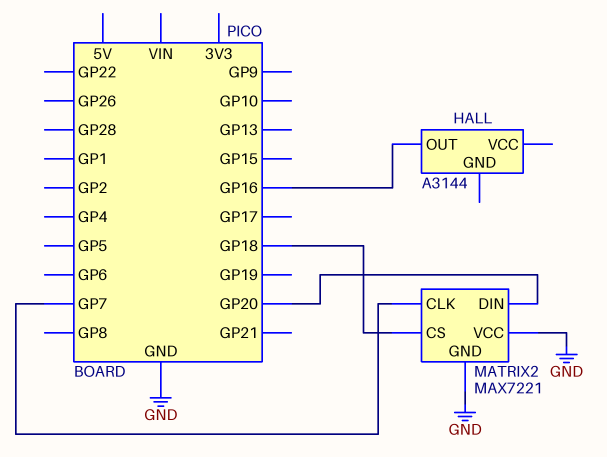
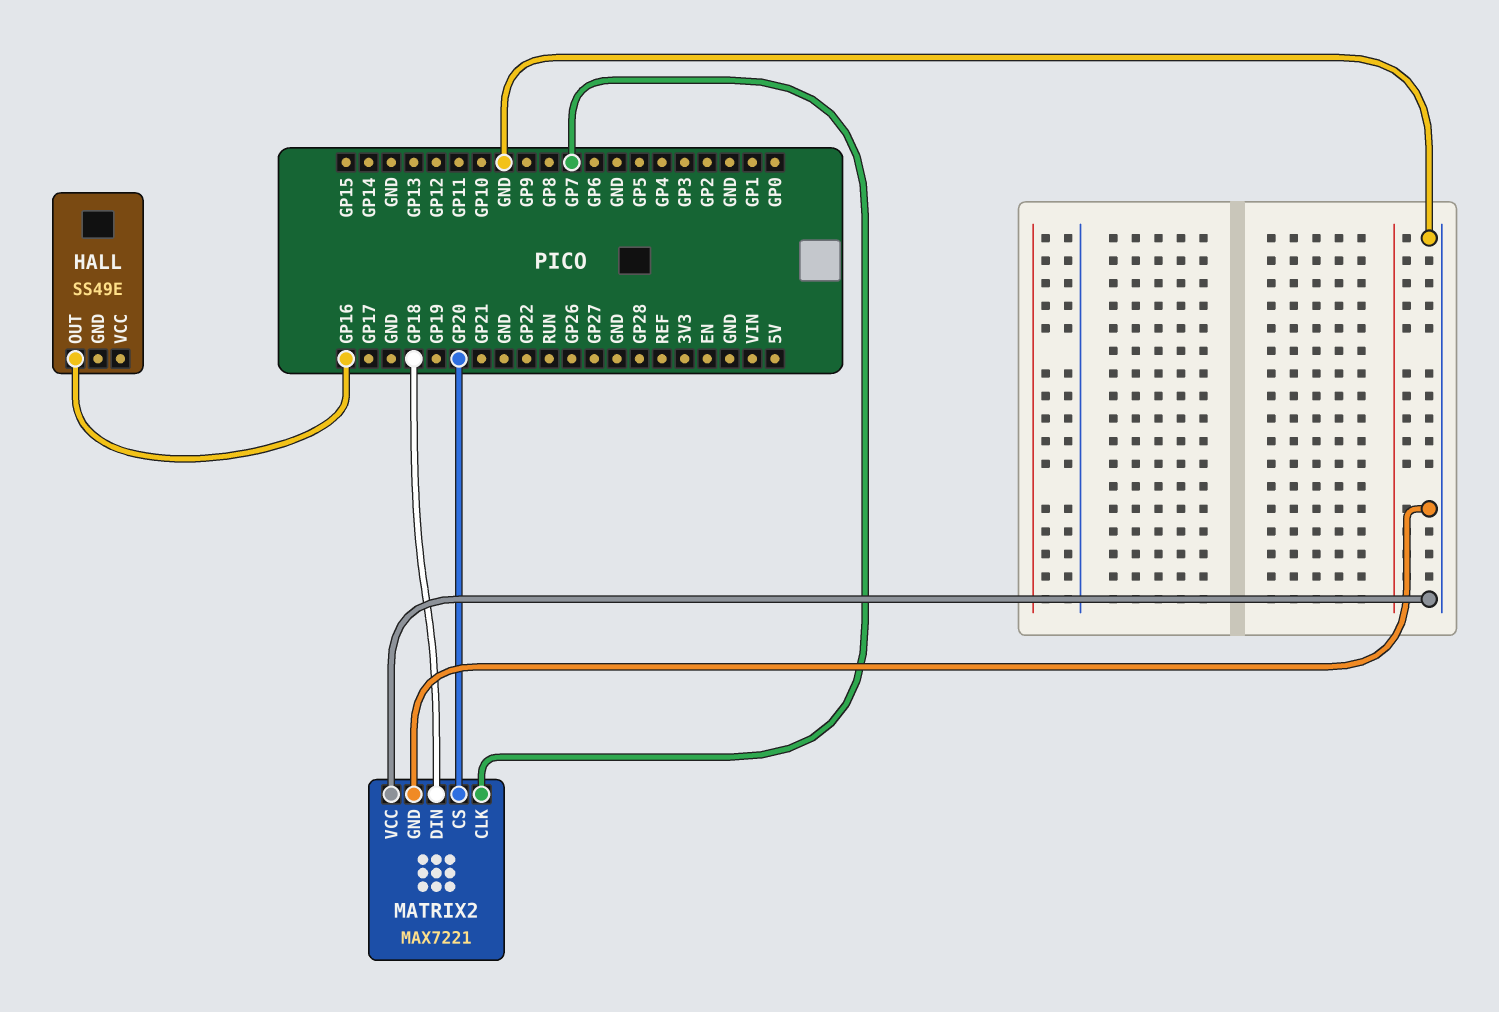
HALL: A3144 -> SS49E
MATRIX2 pin CS: GP18 -> GP20
MATRIX2 pin DIN: GP20 -> GP18

